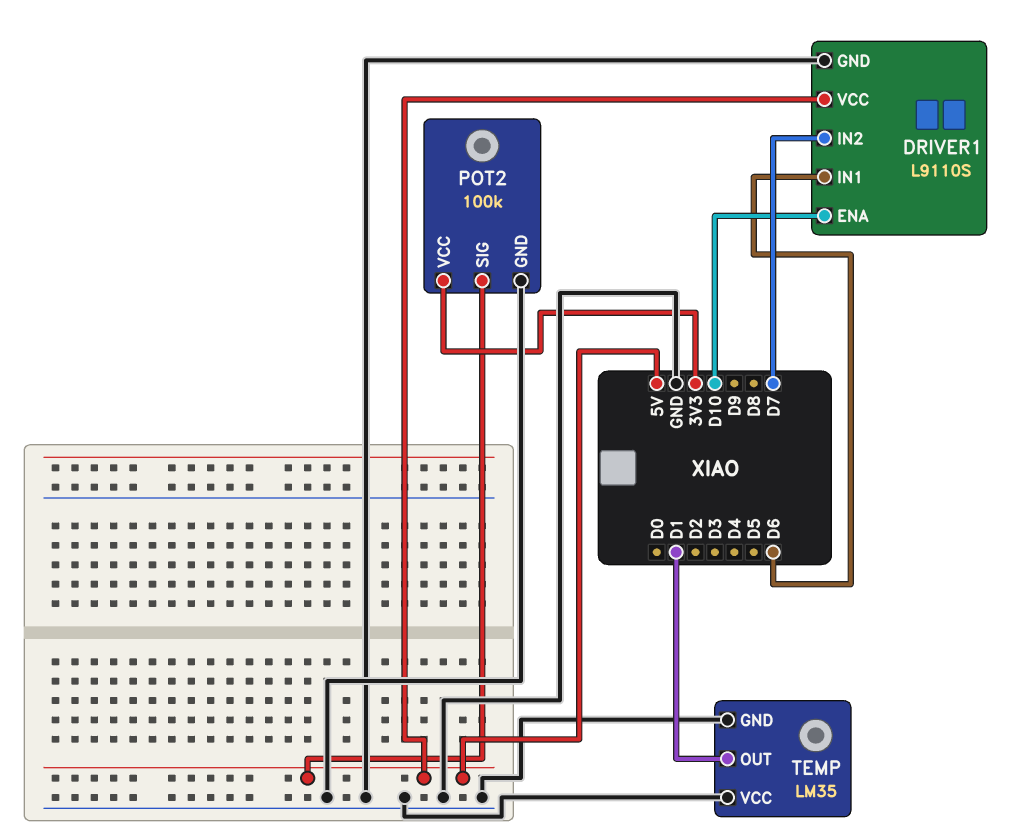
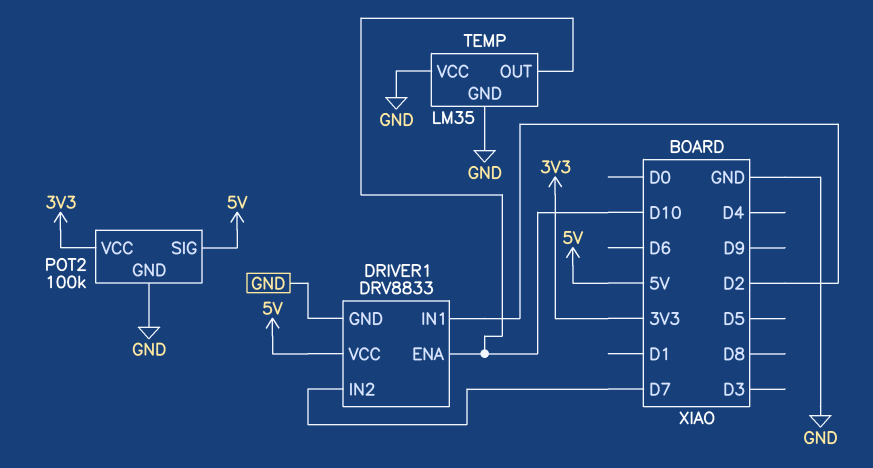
DRIVER1: L9110S -> DRV8833
DRIVER1 pin IN1: D6 -> D2
TEMP pin OUT: D1 -> D10

